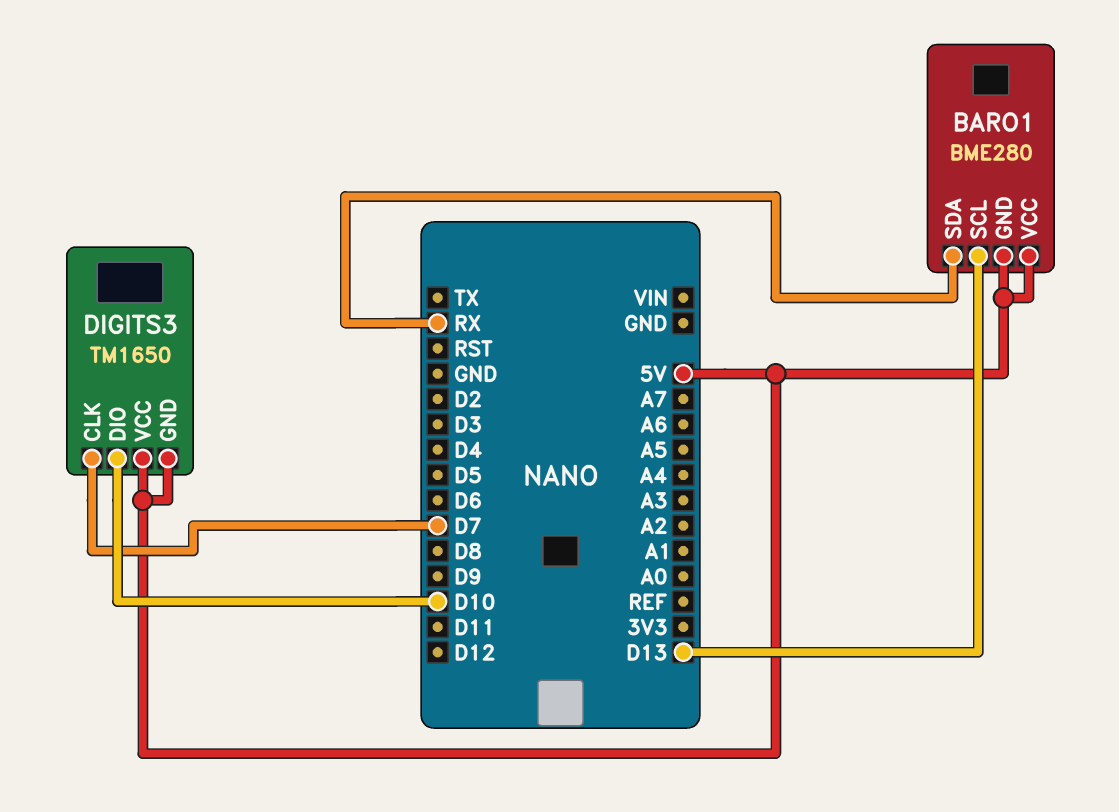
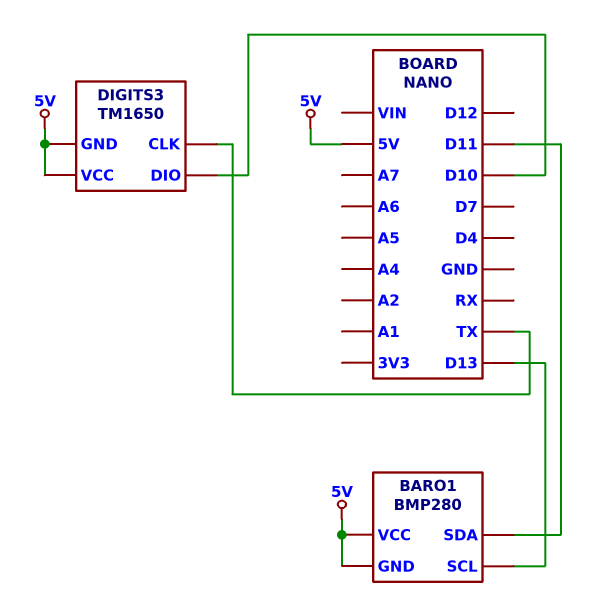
BARO1: BME280 -> BMP280
BARO1 pin SDA: RX -> D11
DIGITS3 pin CLK: D7 -> TX

